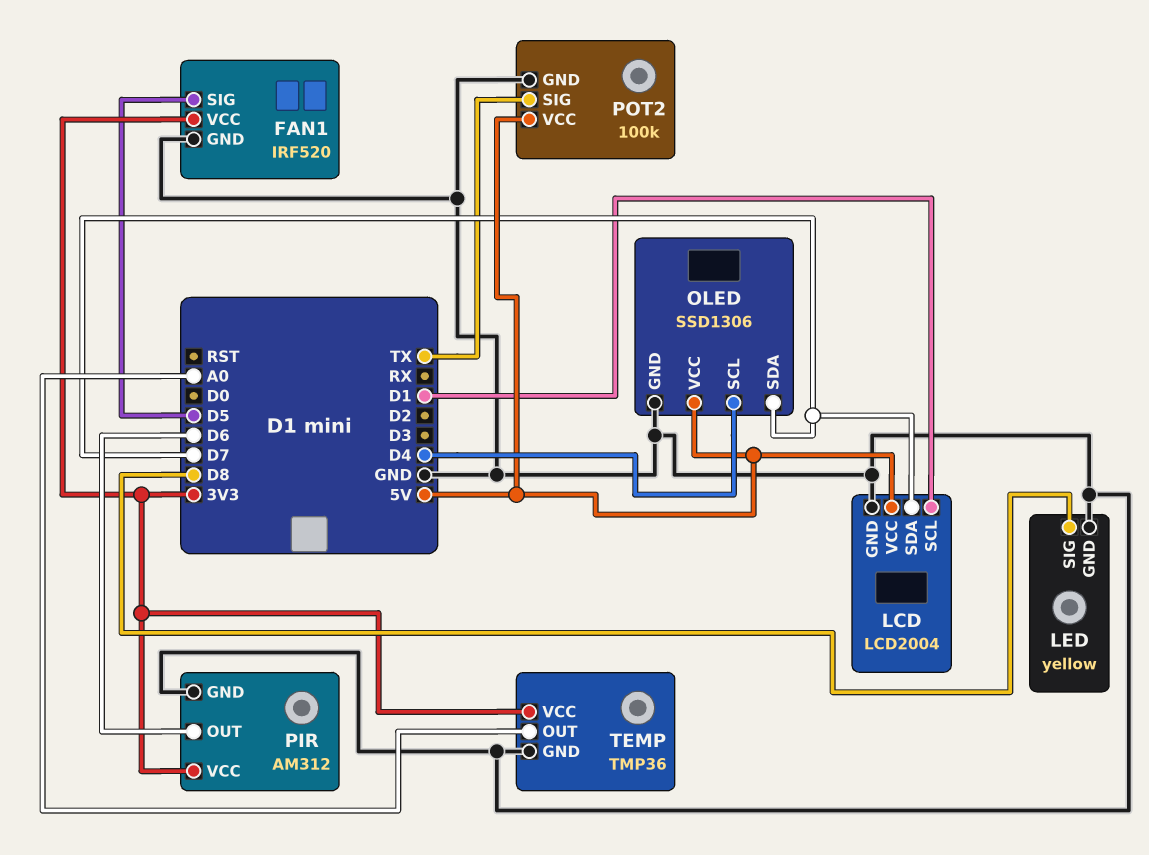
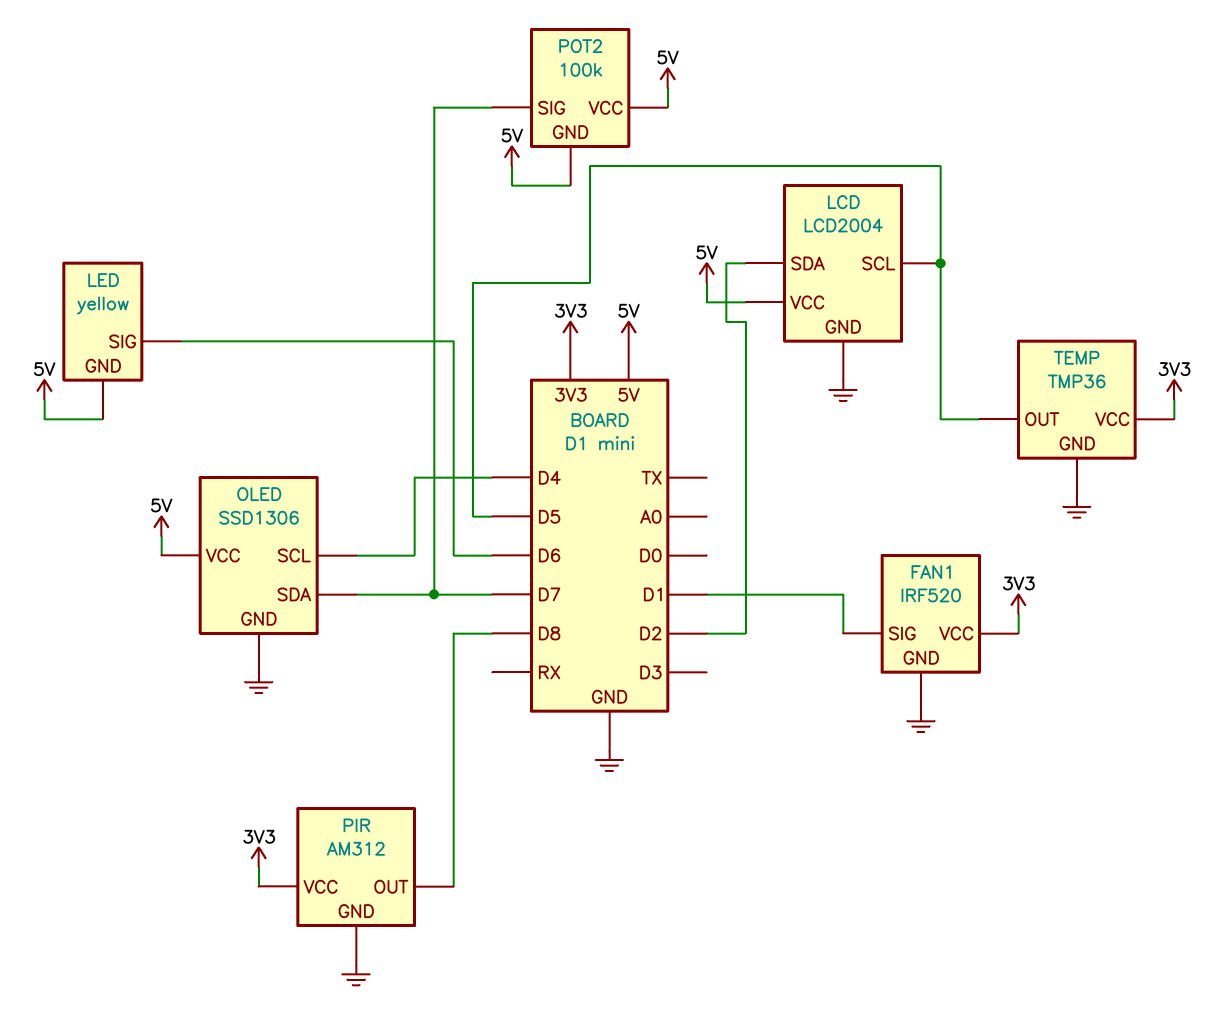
FAN1 pin SIG: D5 -> D1
LCD pin SCL: D1 -> D5
LCD pin SDA: D7 -> D2
LED pin GND: GND -> 5V
LED pin SIG: D8 -> D6
PIR pin OUT: D6 -> D8
POT2 pin GND: GND -> 5V
POT2 pin SIG: TX -> D7
TEMP pin OUT: A0 -> D5

